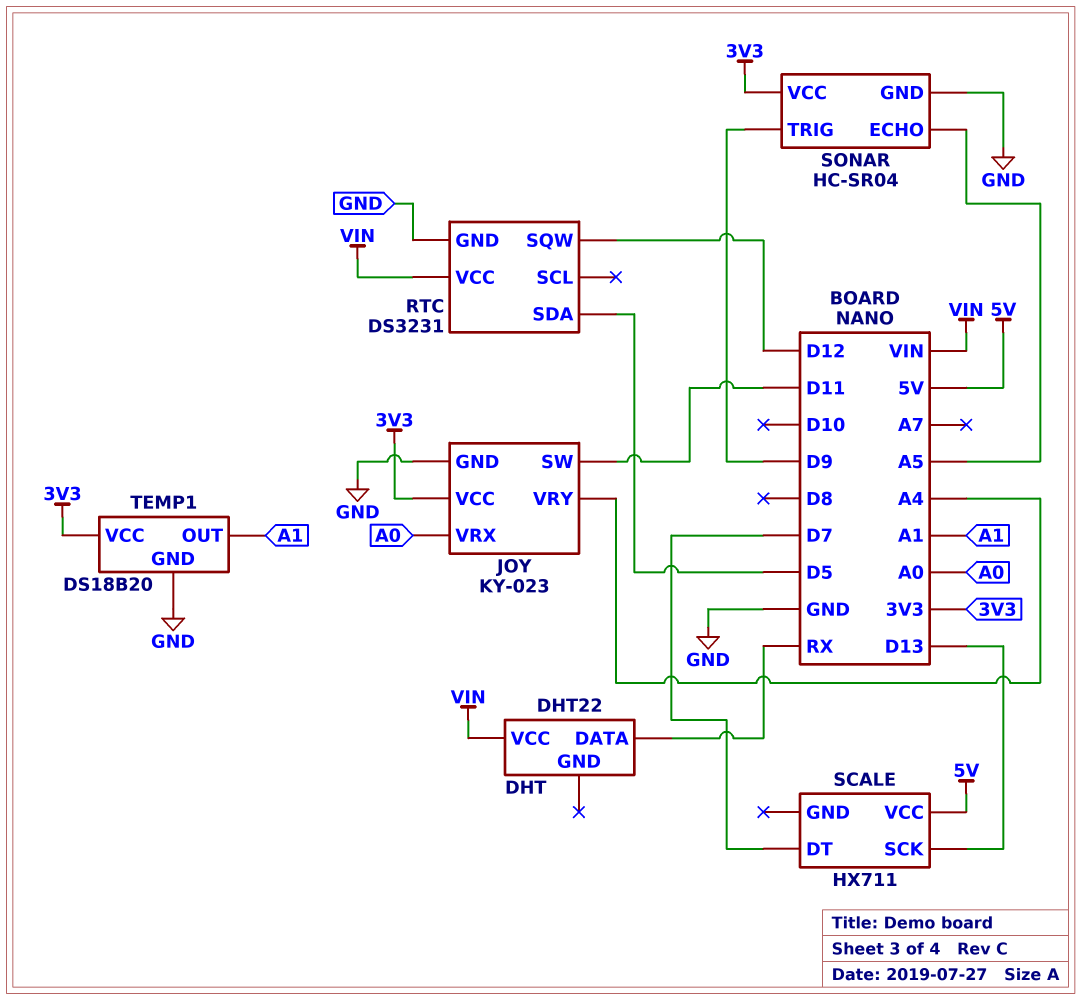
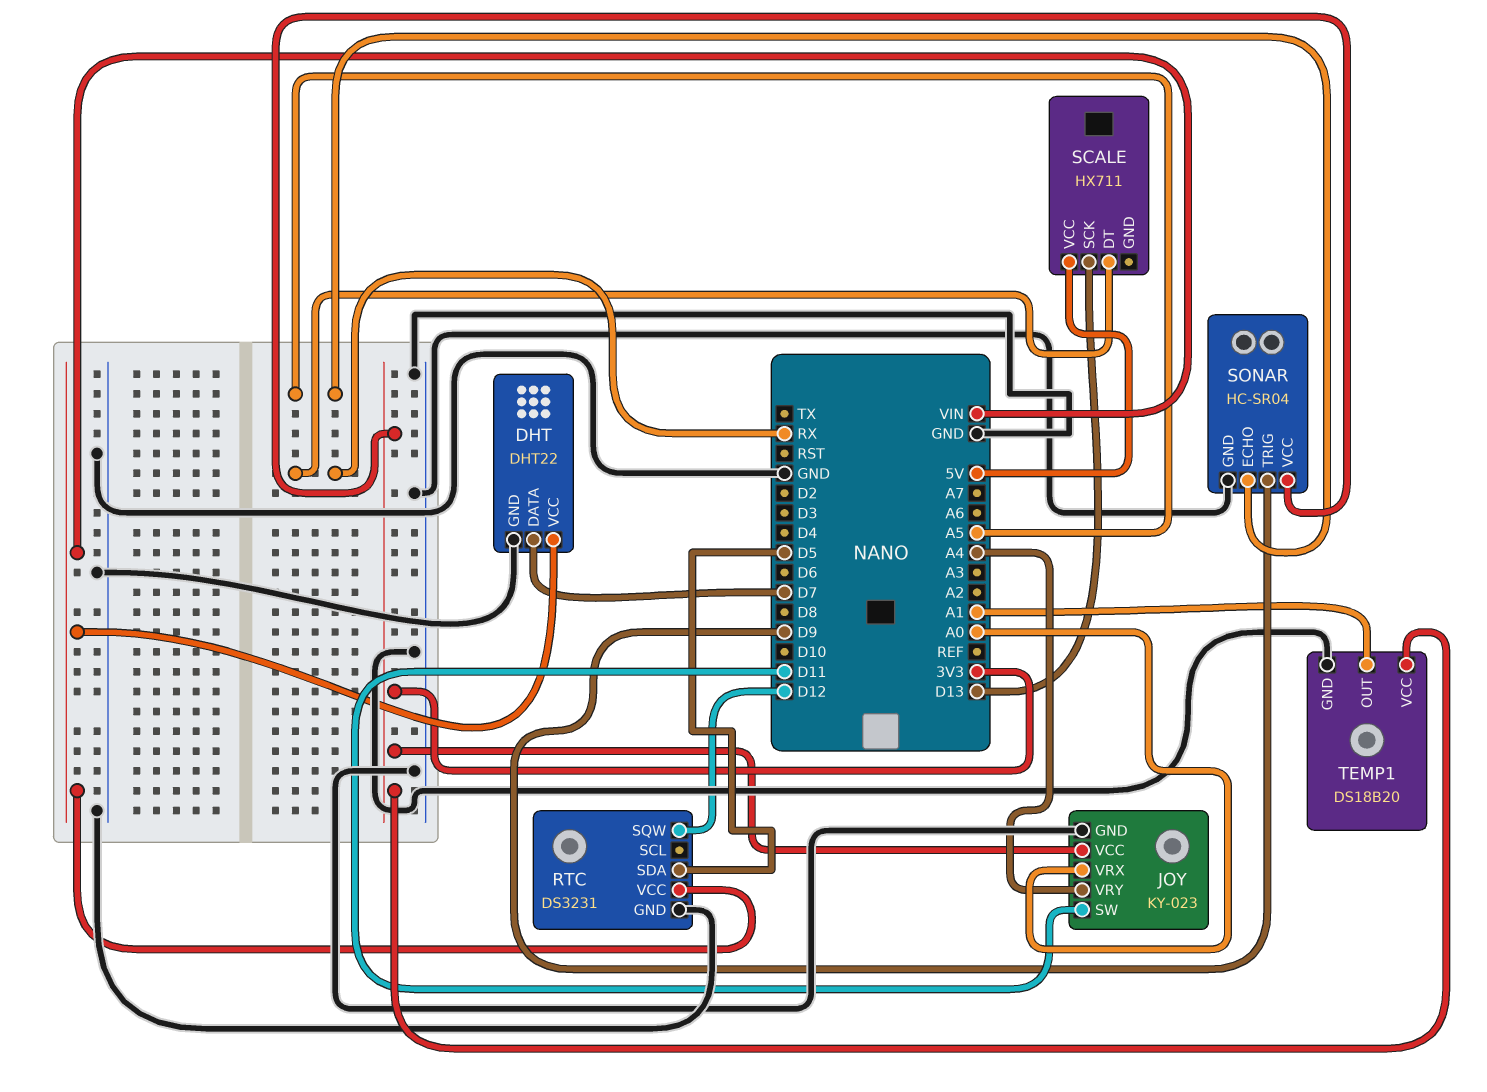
DHT pin DATA: RX -> D7
DHT pin GND: none -> GND
SCALE pin DT: D7 -> RX

